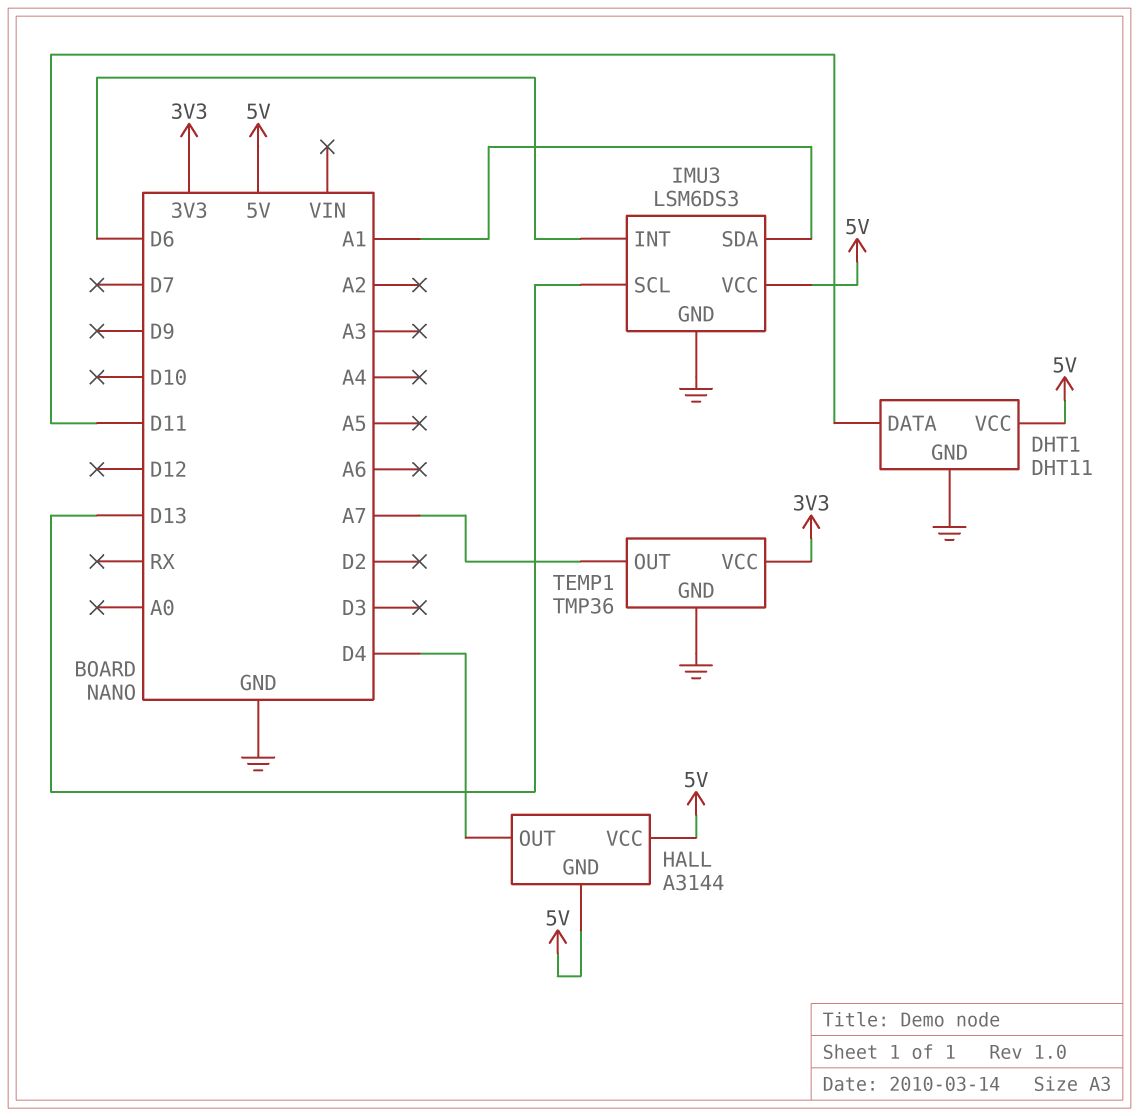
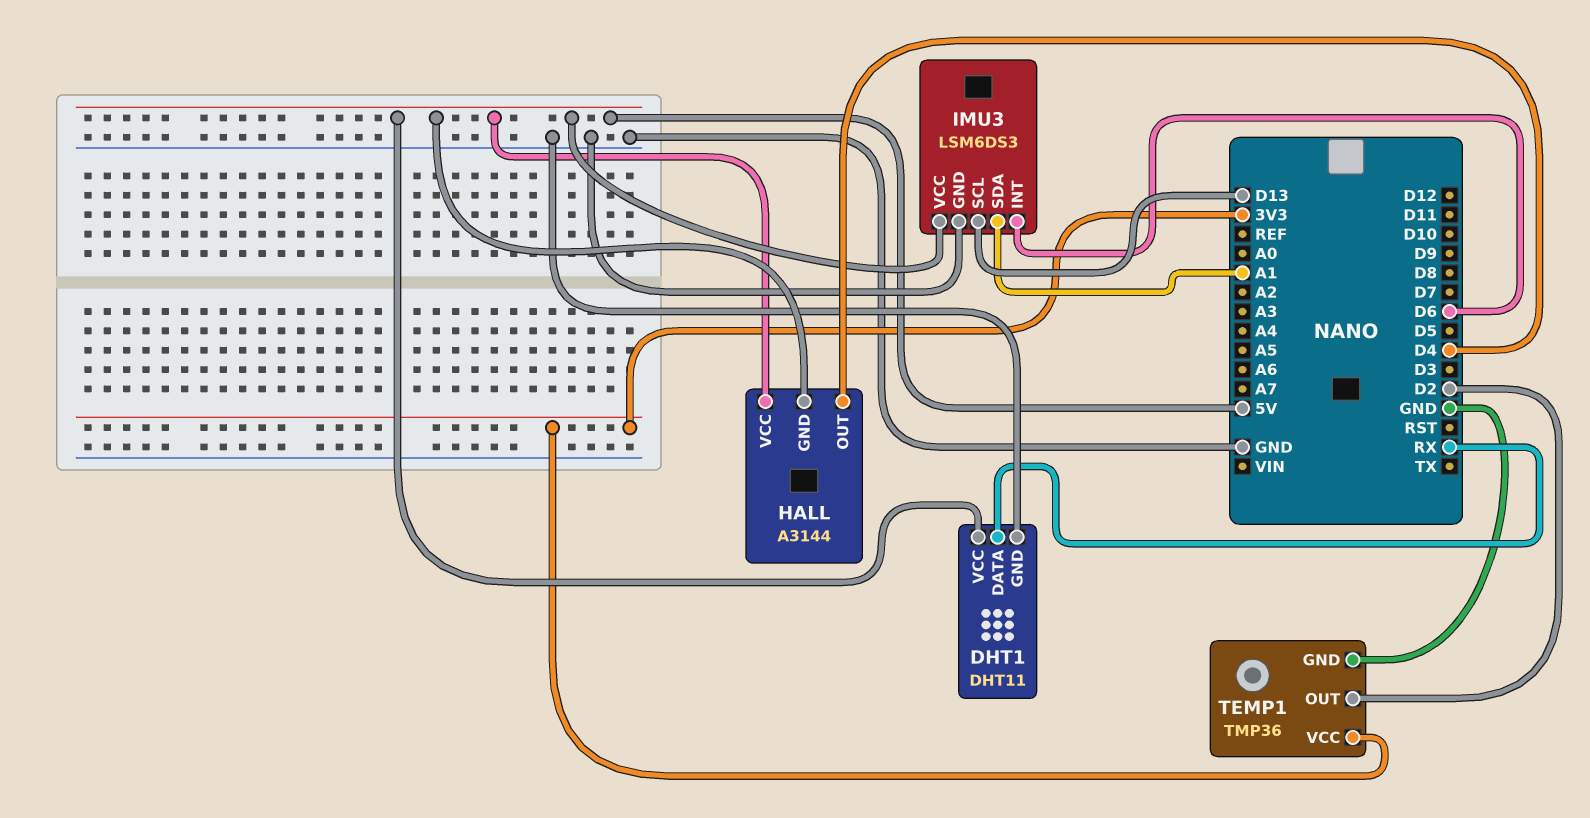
DHT1 pin DATA: D11 -> RX
TEMP1 pin OUT: A7 -> D2

